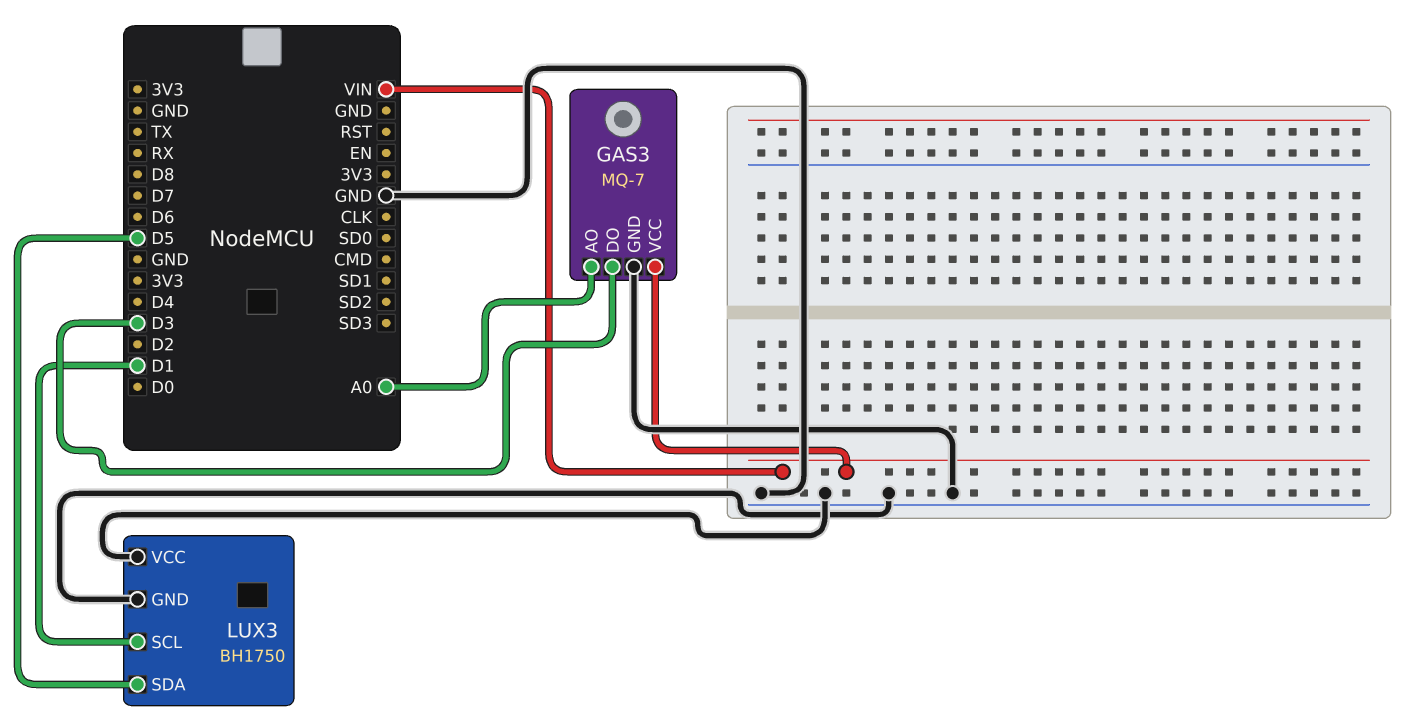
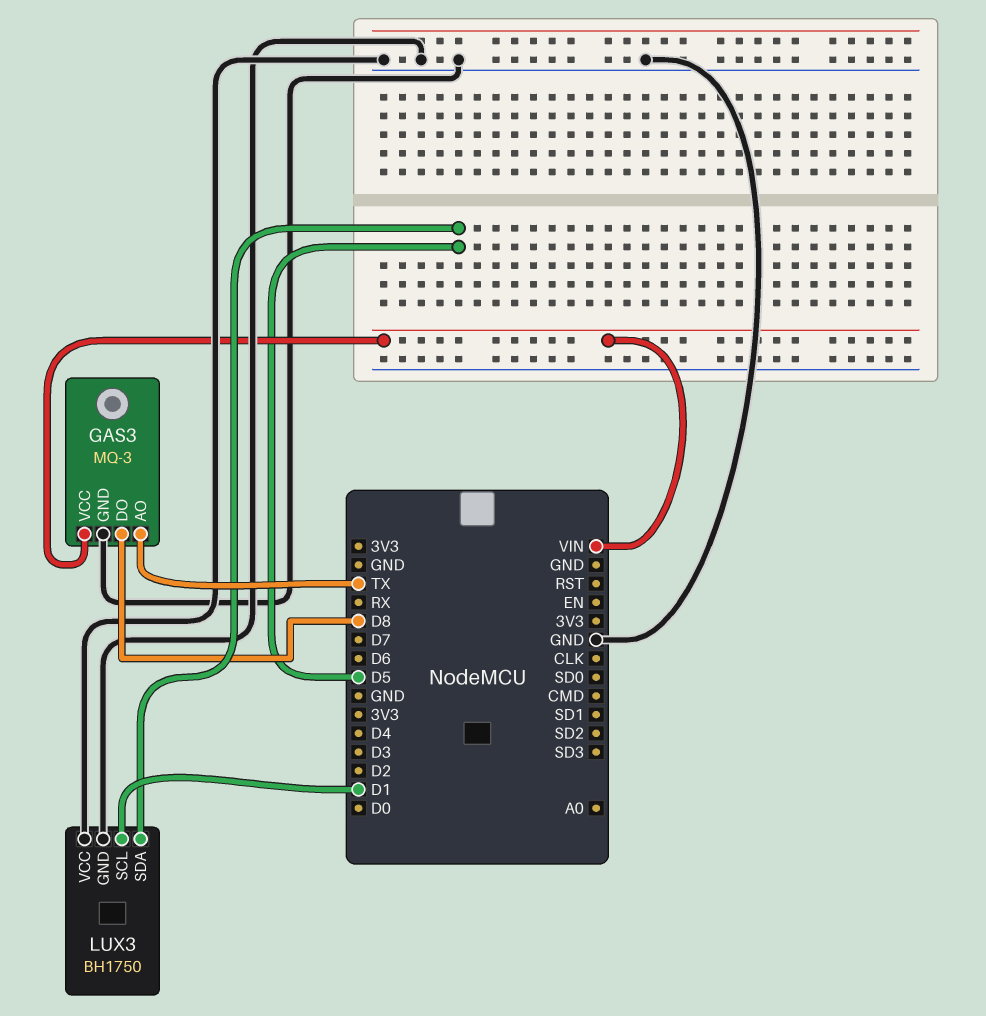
GAS3: MQ-7 -> MQ-3
GAS3 pin AO: A0 -> TX
GAS3 pin DO: D3 -> D8

